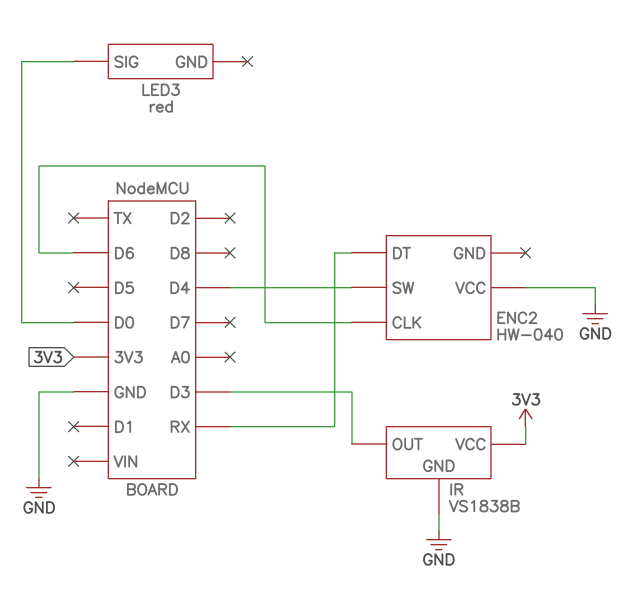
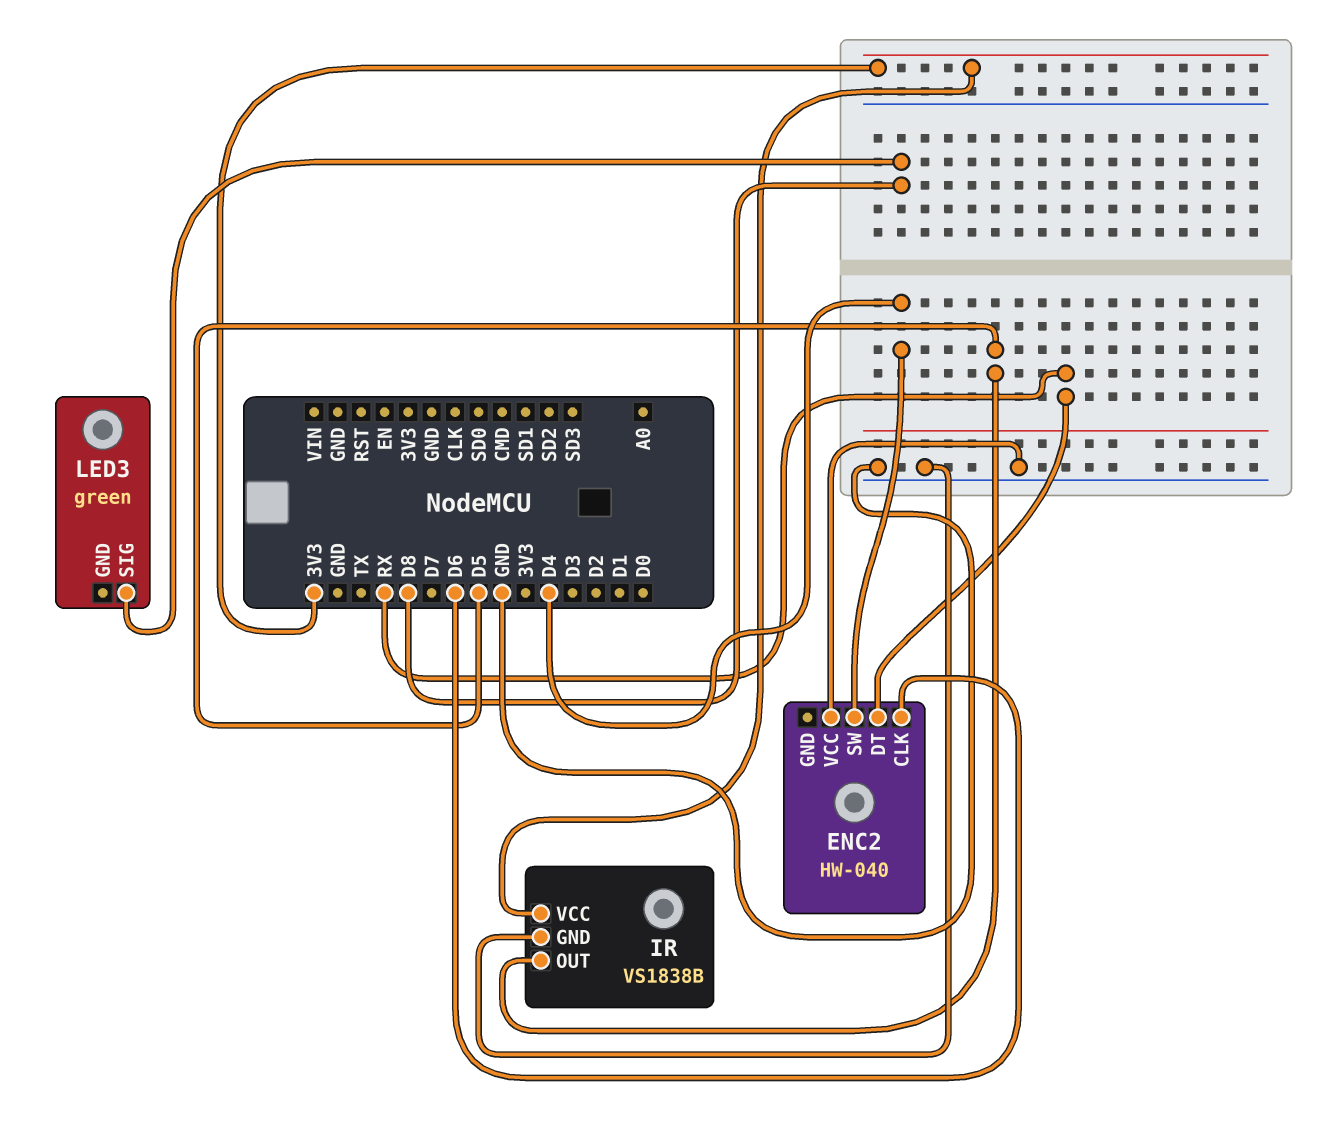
IR pin OUT: D3 -> D5
LED3: red -> green
LED3 pin SIG: D0 -> D8

